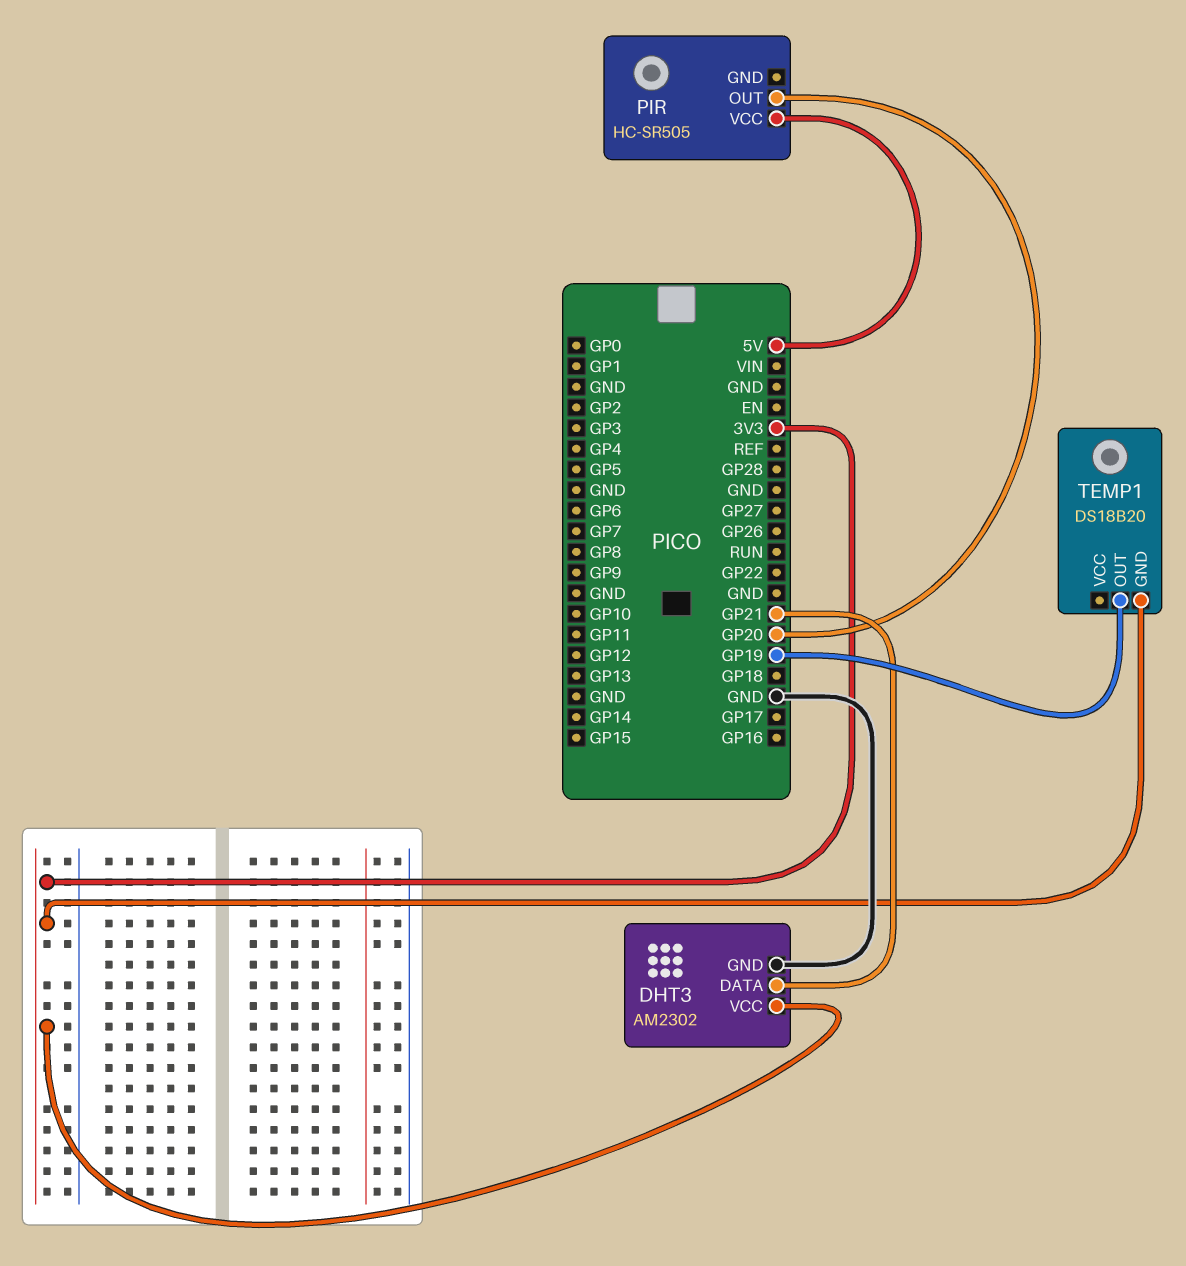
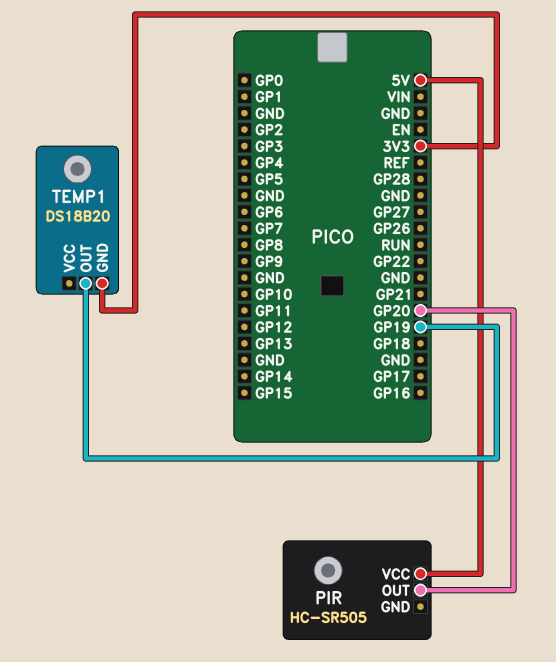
DHT3: AM2302 -> none
DHT3 pin DATA: GP21 -> none
DHT3 pin GND: GND -> none
DHT3 pin VCC: 3V3 -> none

